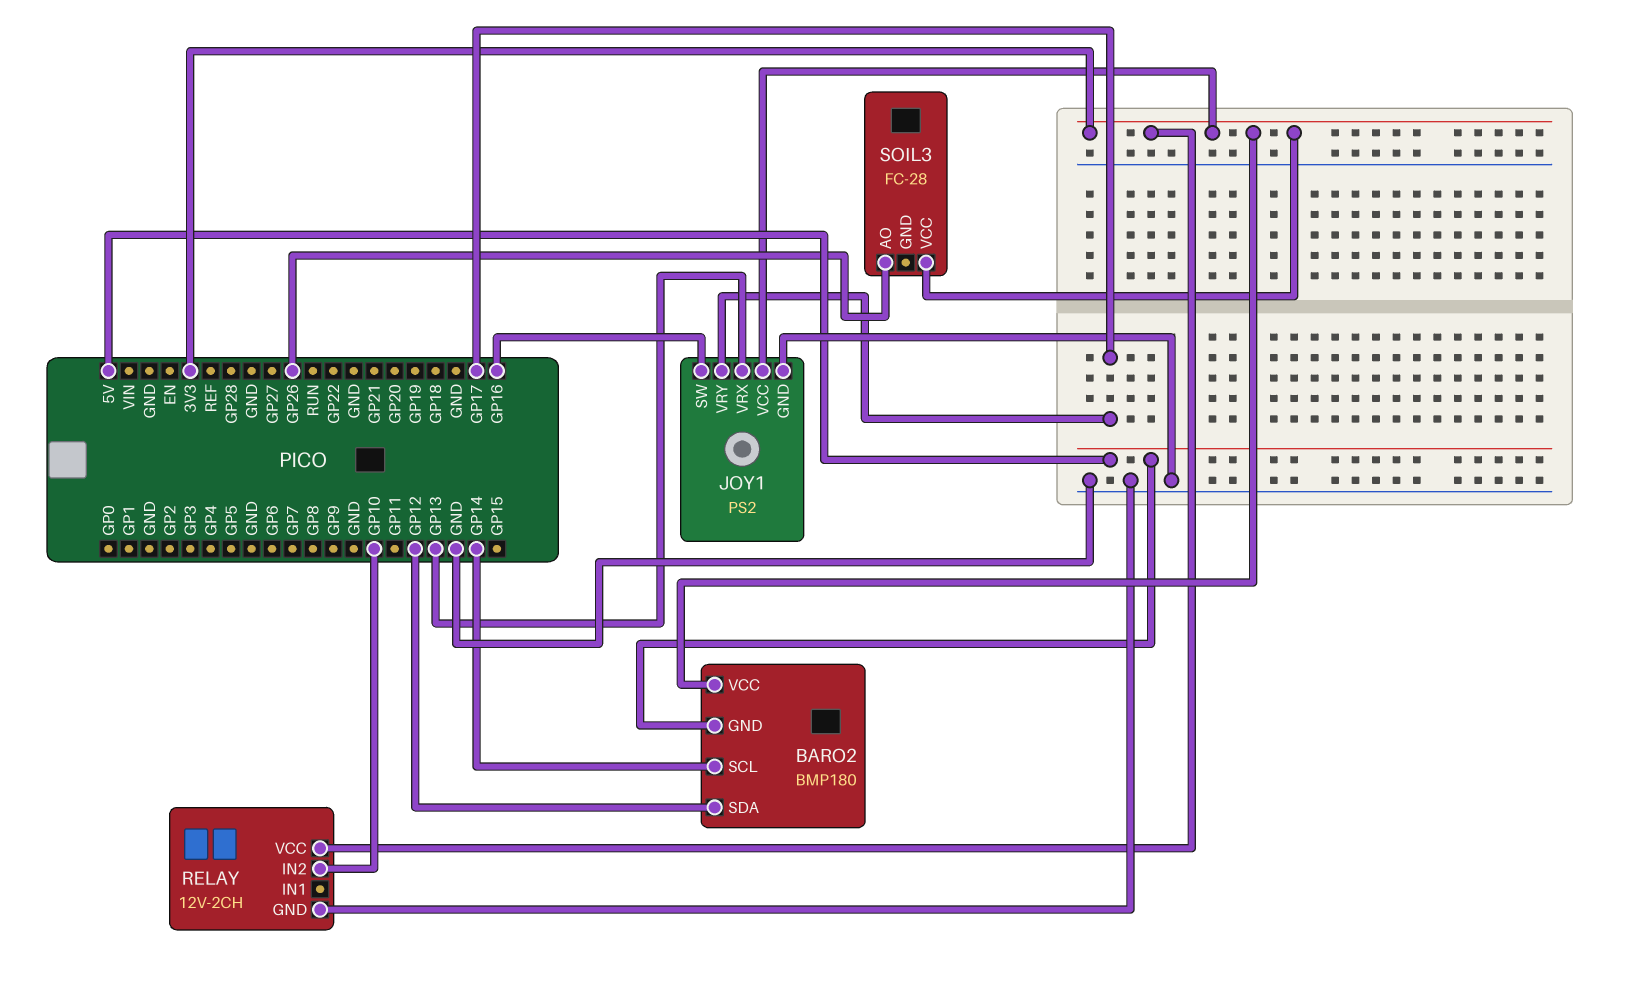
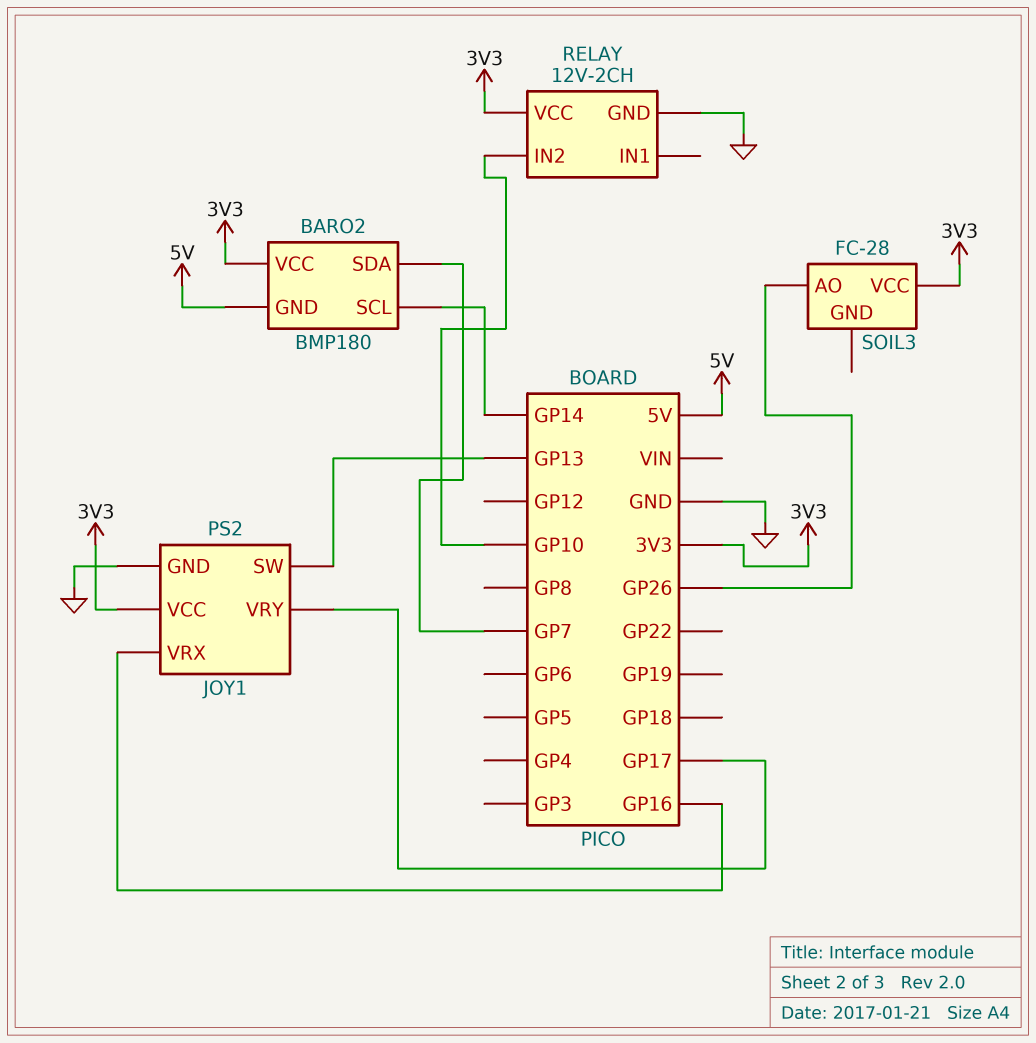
BARO2 pin SDA: GP12 -> GP7
JOY1 pin SW: GP16 -> GP13
JOY1 pin VRX: GP13 -> GP16

